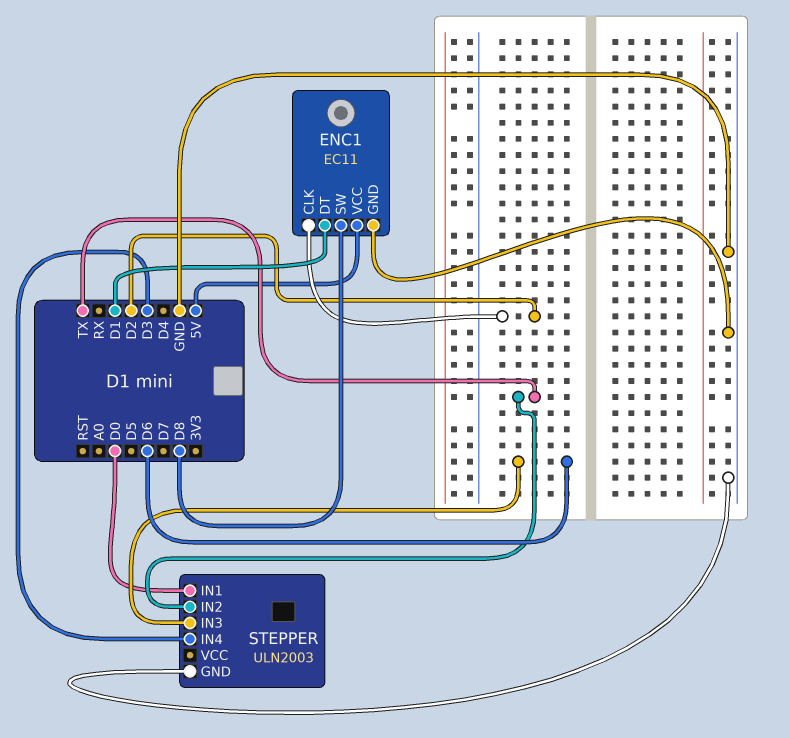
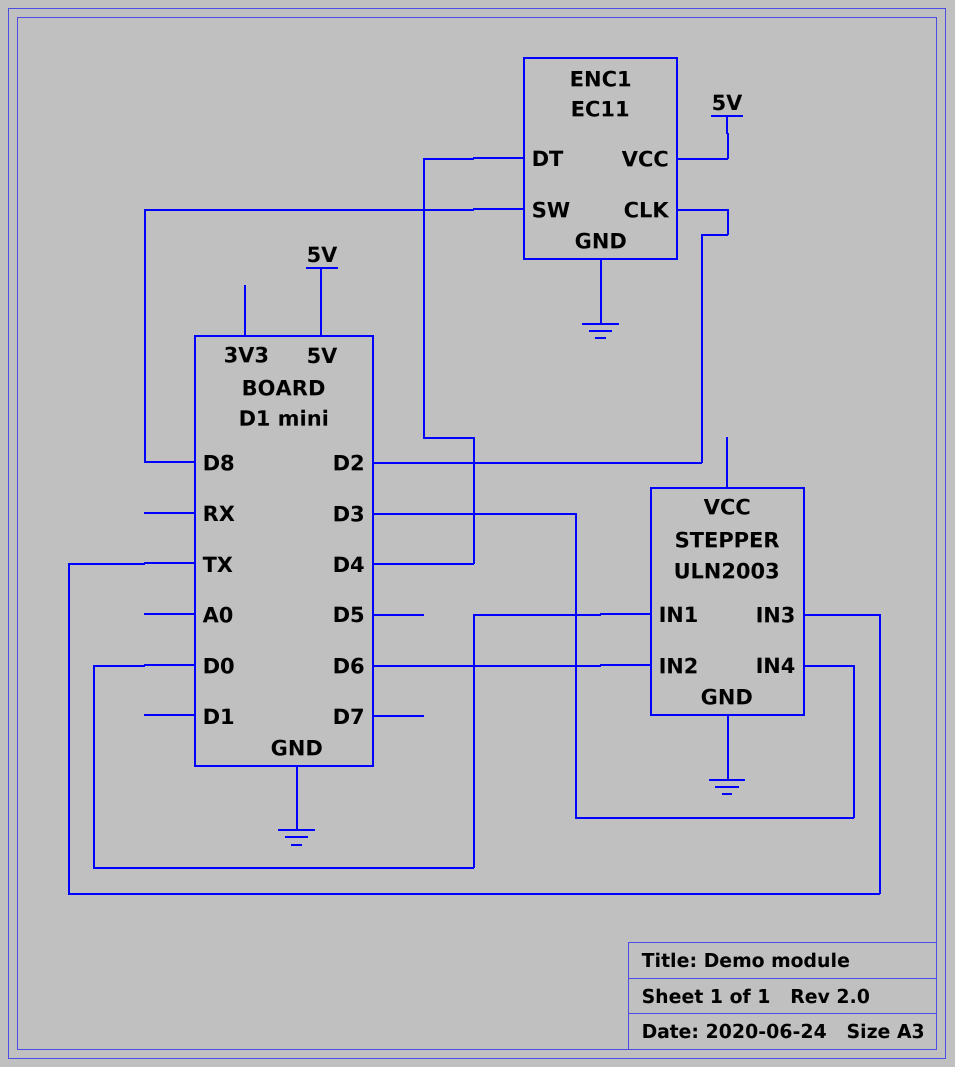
ENC1 pin DT: D1 -> D4
STEPPER pin IN2: TX -> D6
STEPPER pin IN3: D6 -> TX

